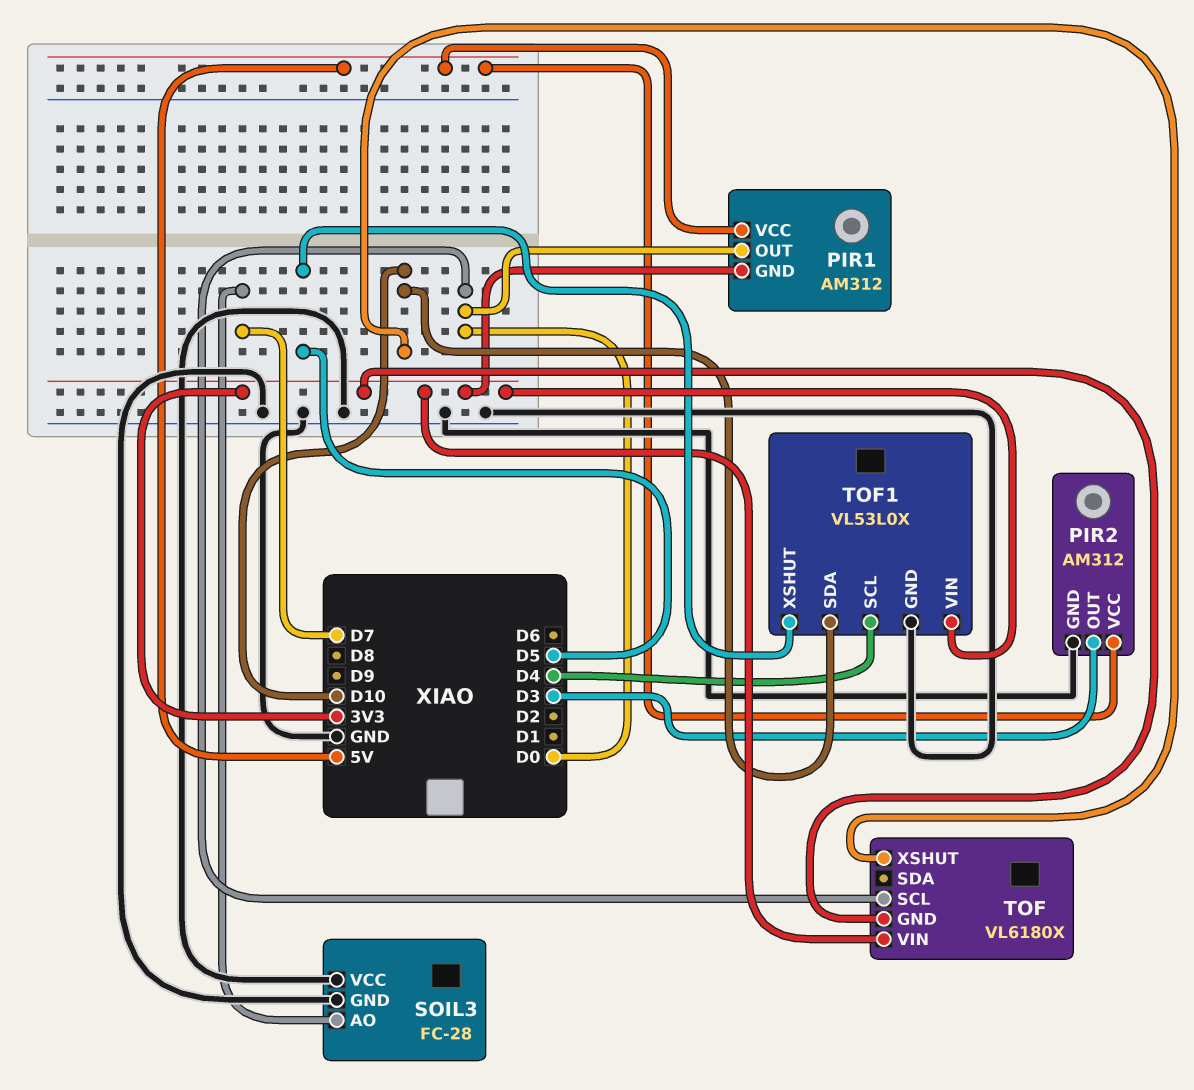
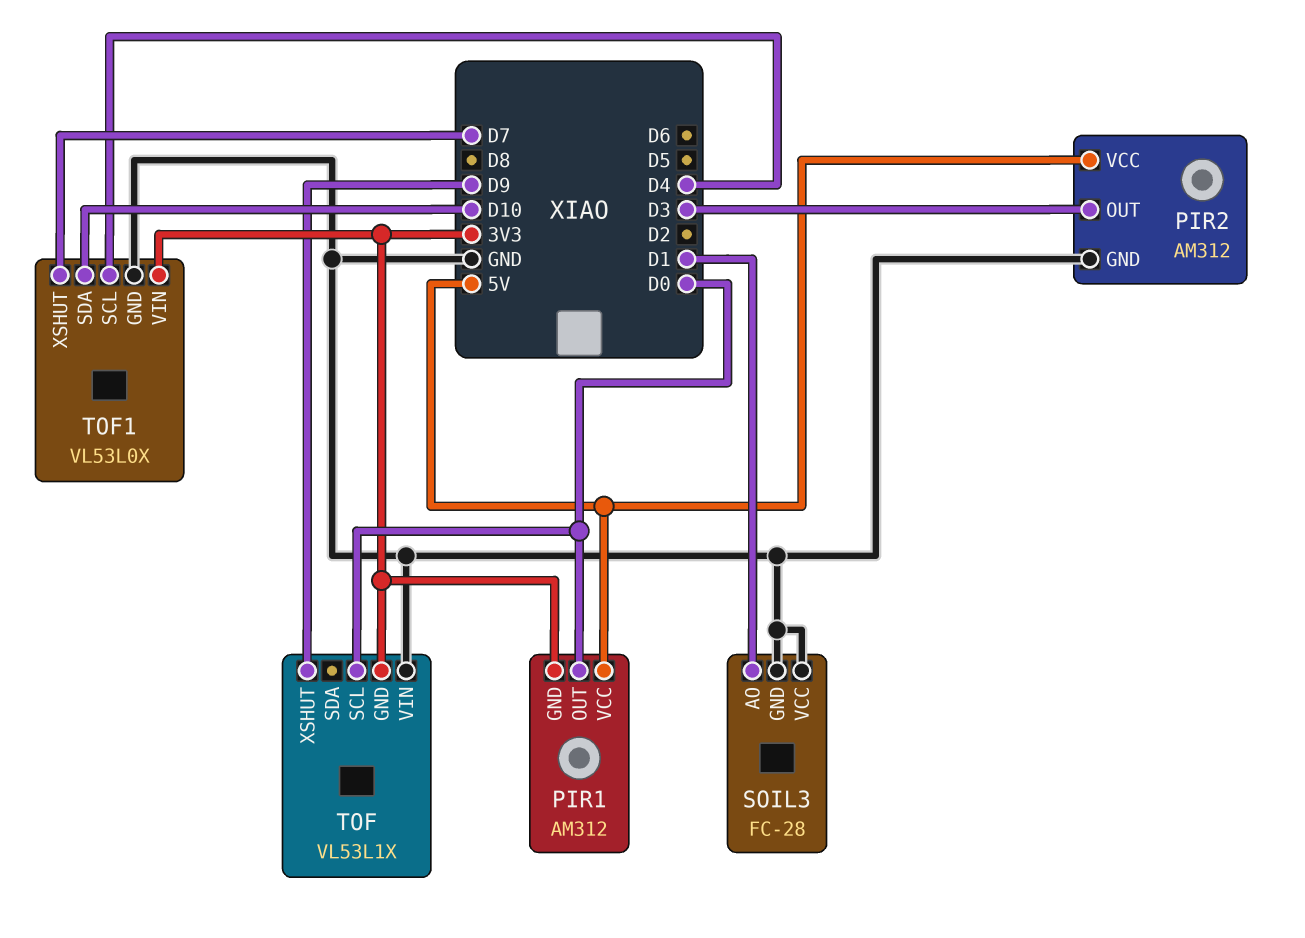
SOIL3 pin AO: D7 -> D1
TOF: VL6180X -> VL53L1X
TOF pin VIN: 3V3 -> GND
TOF pin XSHUT: D10 -> D9
TOF1 pin XSHUT: D5 -> D7

